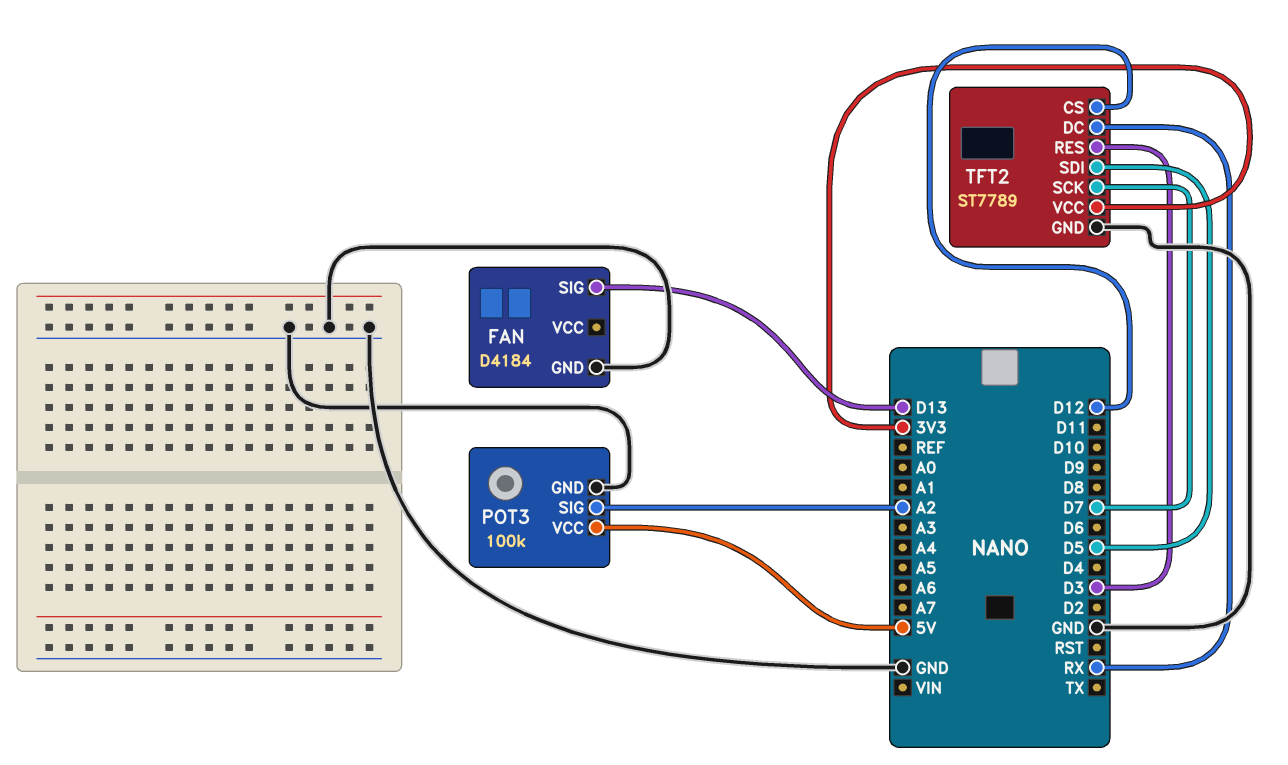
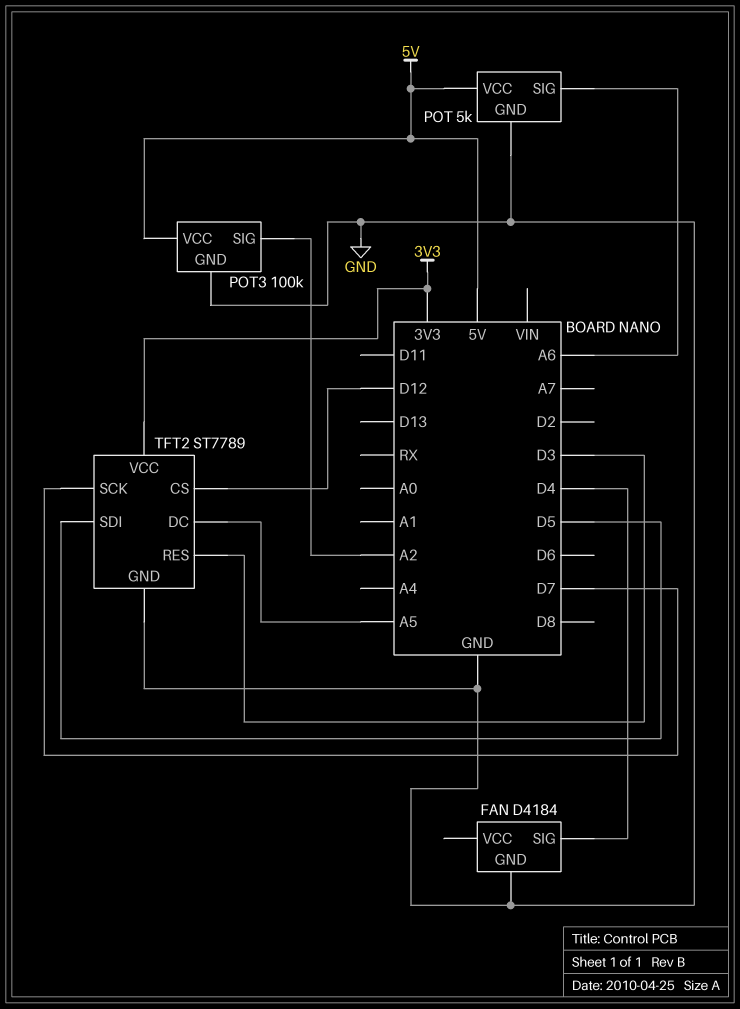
FAN pin SIG: D13 -> D4
POT: none -> 5k
POT pin GND: none -> GND
POT pin SIG: none -> A6
POT pin VCC: none -> 5V
TFT2 pin DC: RX -> A5

